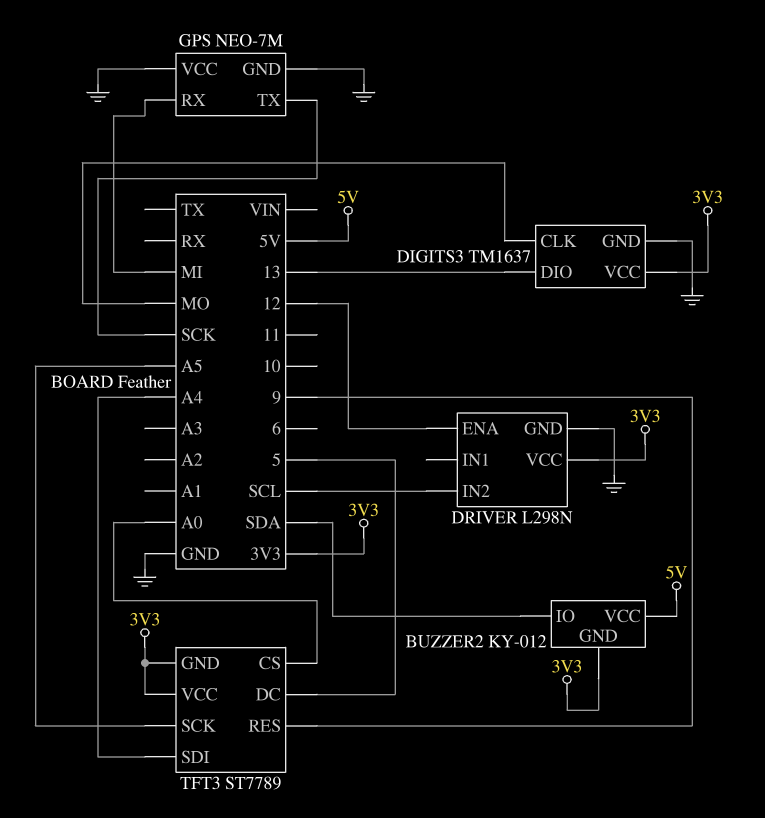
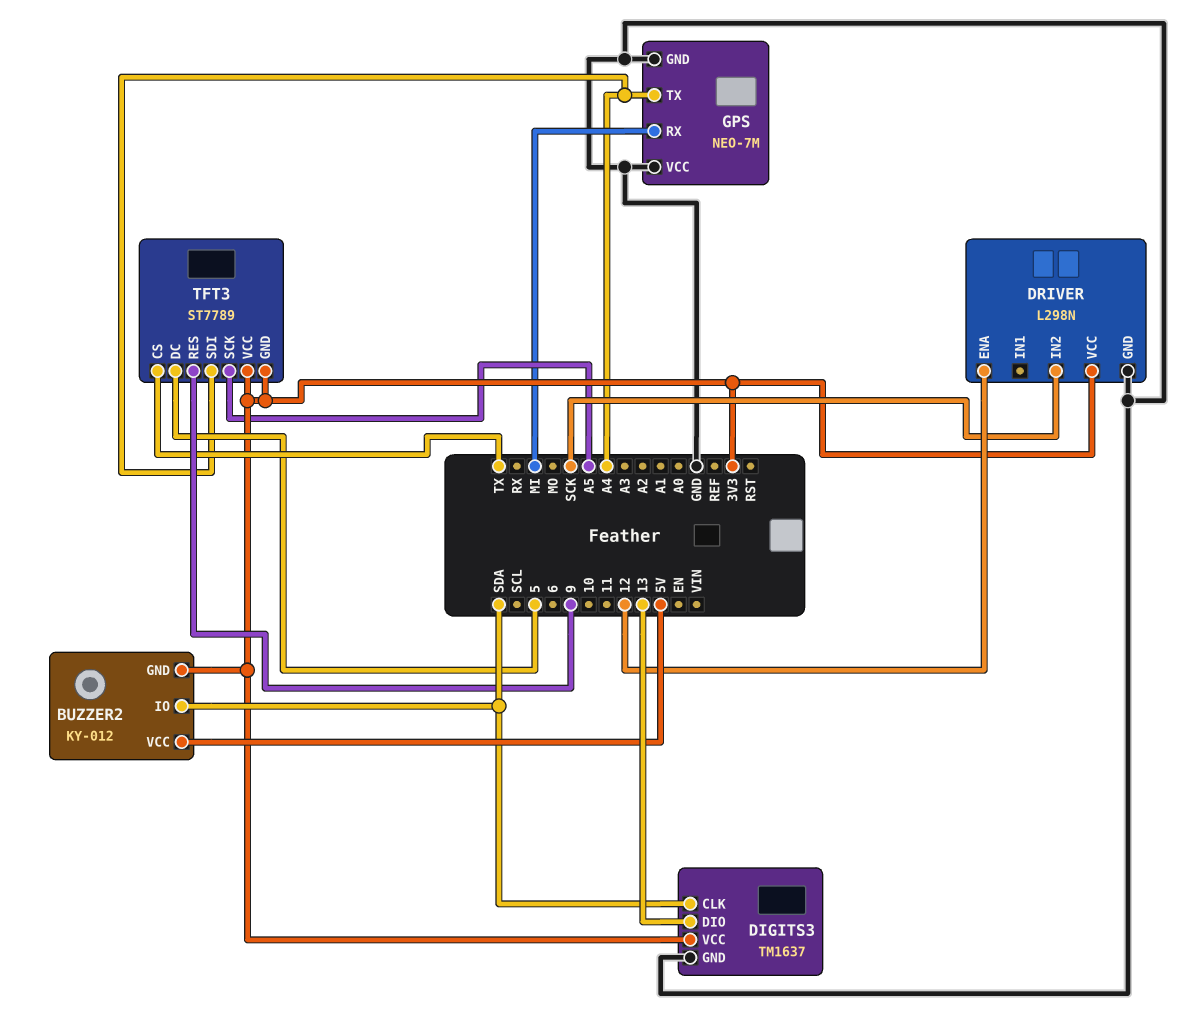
DIGITS3 pin CLK: MO -> SDA
DRIVER pin IN2: SCL -> SCK
GPS pin TX: SCK -> A4
TFT3 pin CS: A0 -> TX

